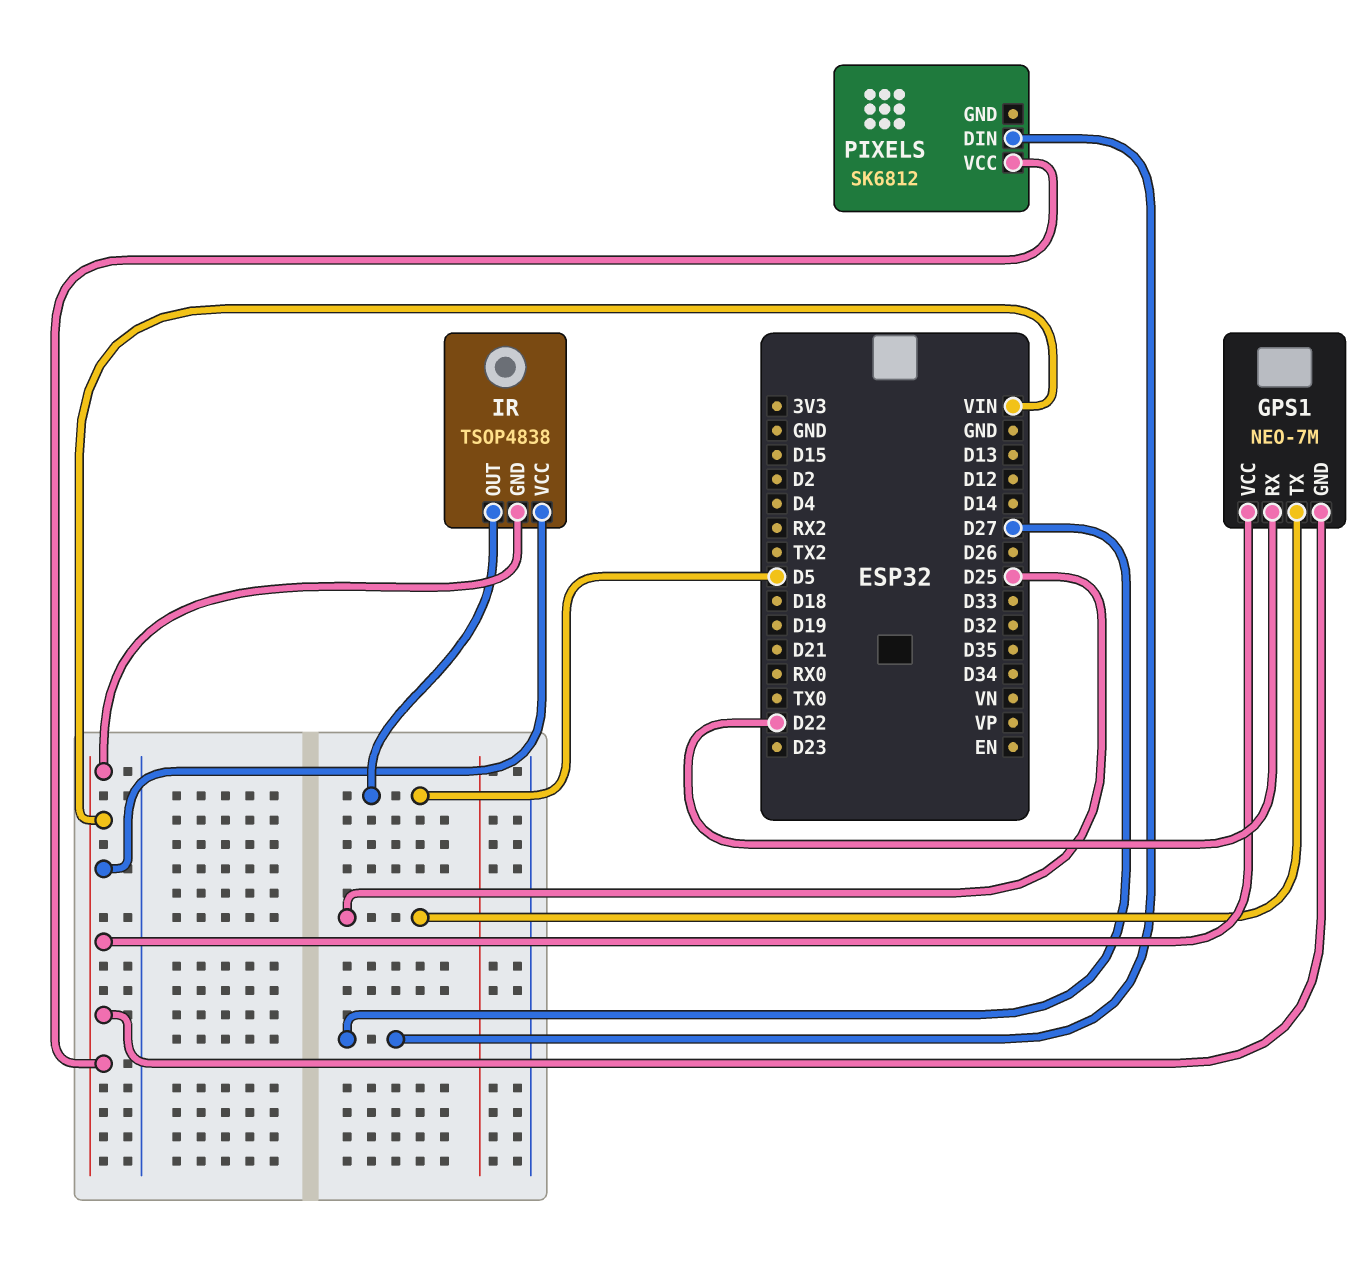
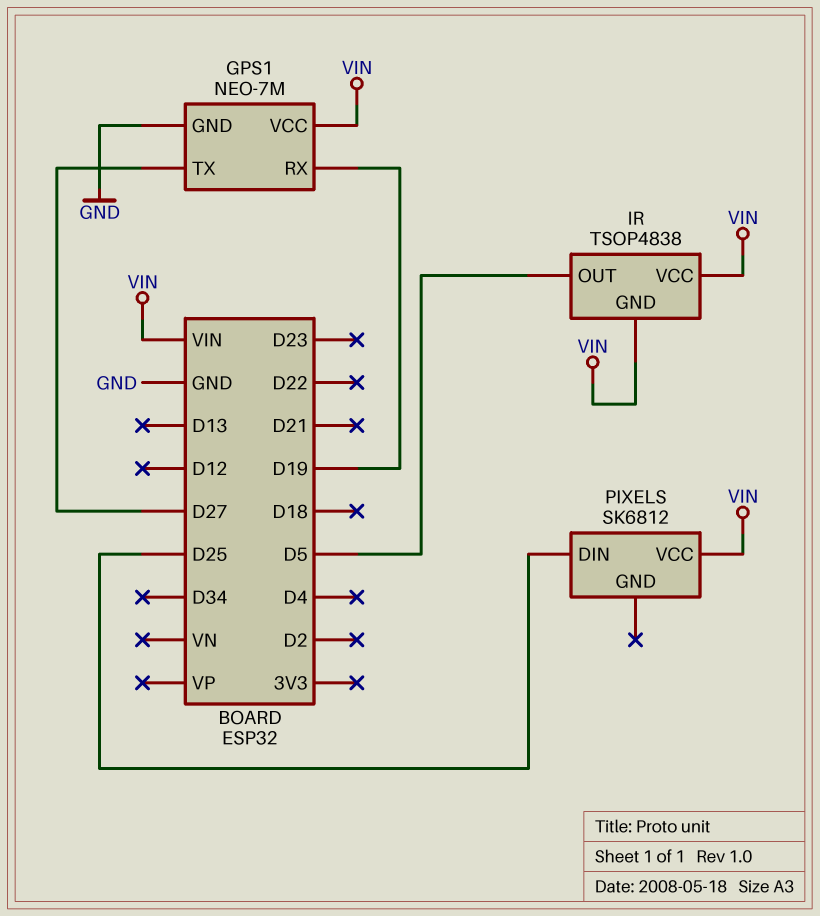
GPS1 pin GND: VIN -> GND
GPS1 pin RX: D22 -> D19
GPS1 pin TX: D25 -> D27
PIXELS pin DIN: D27 -> D25

